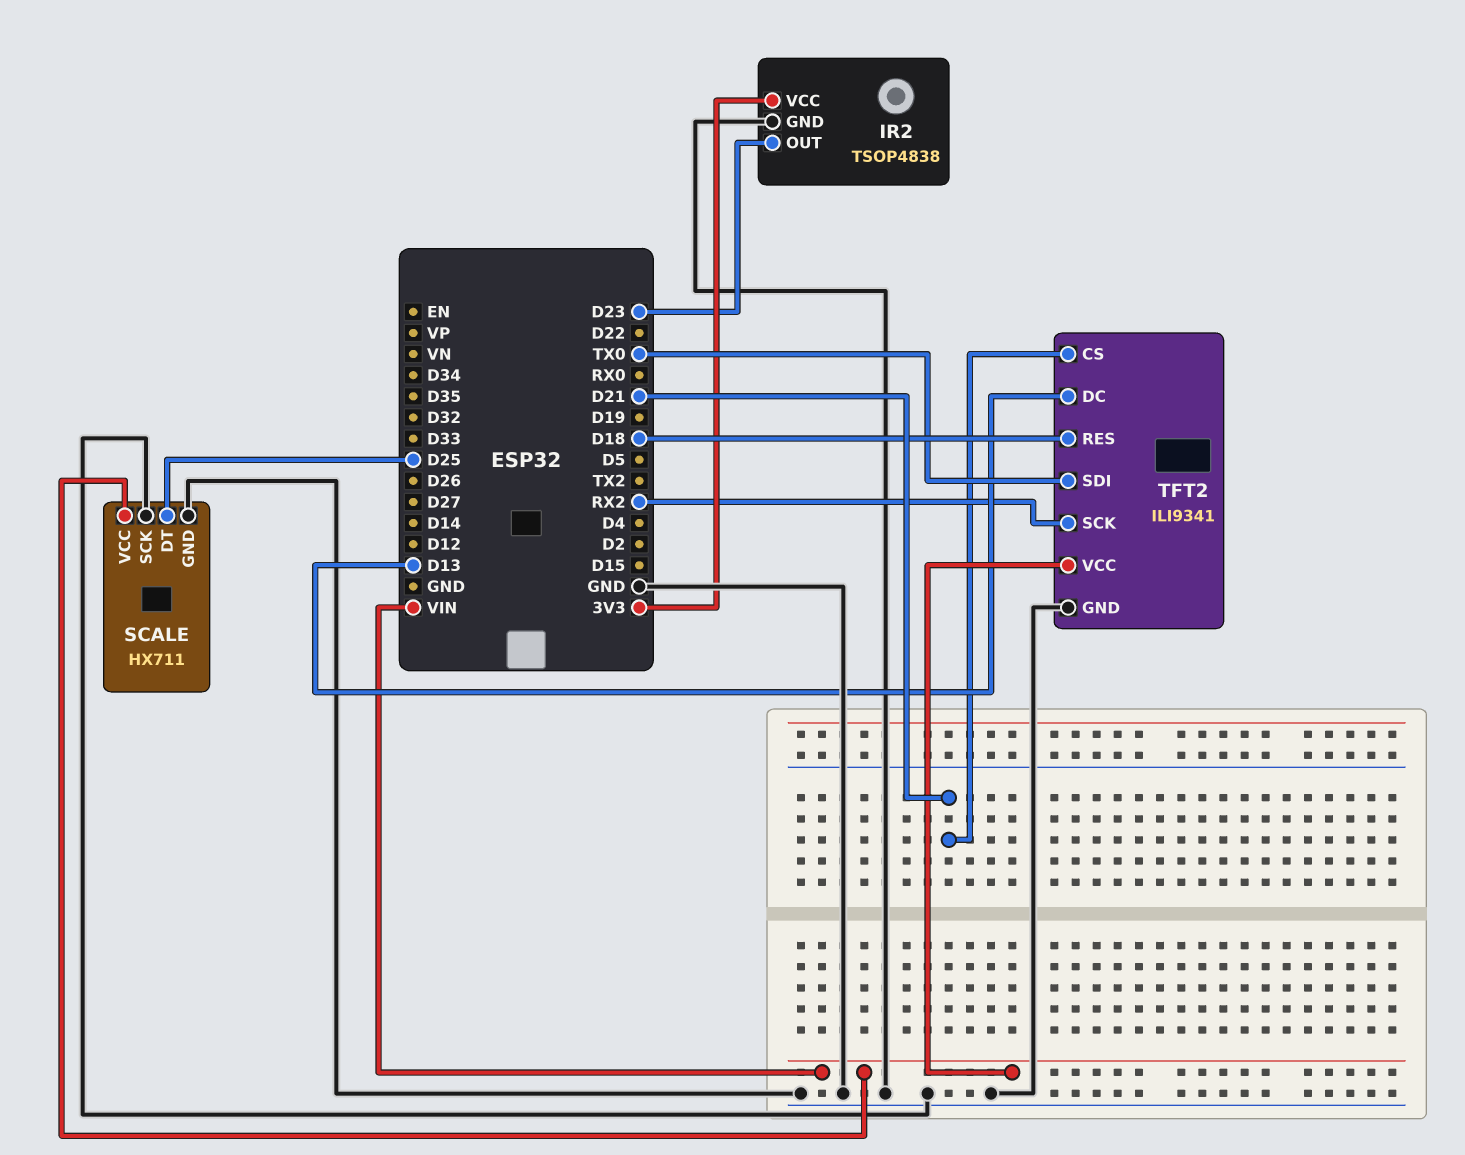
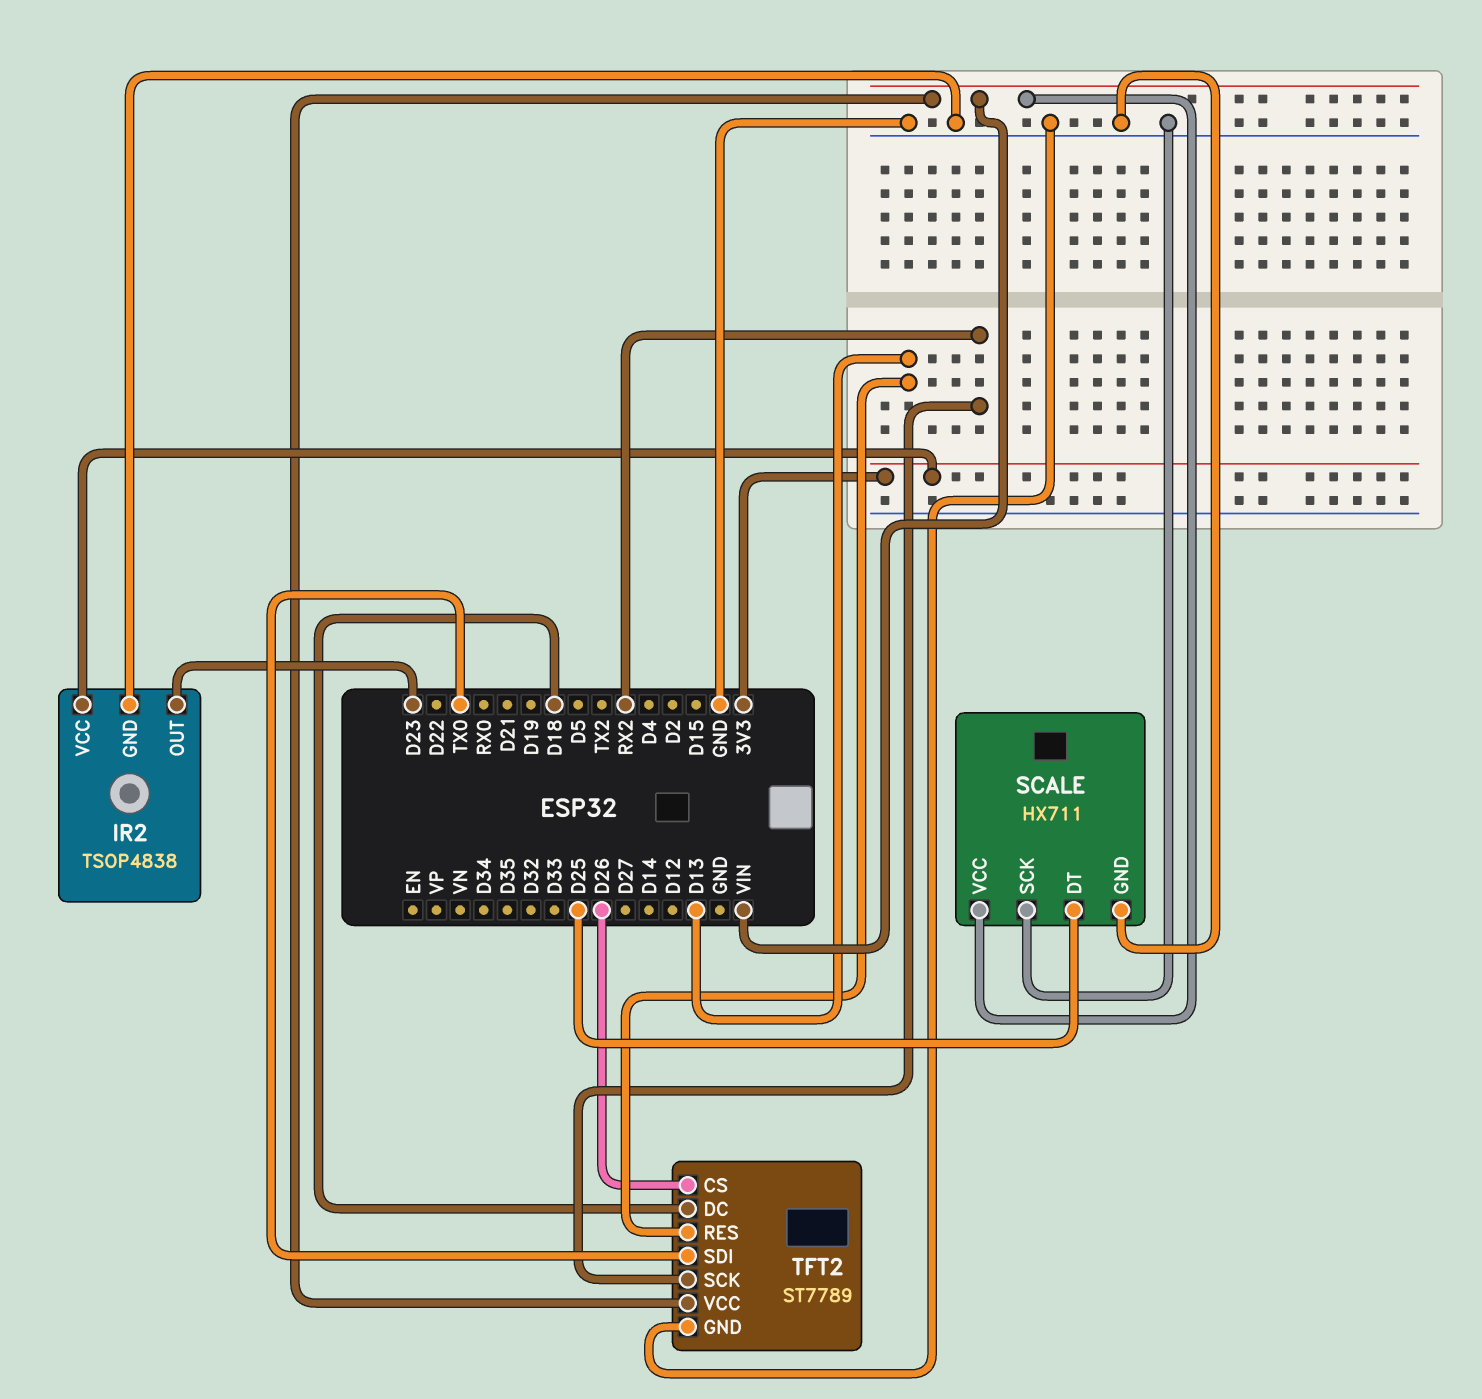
TFT2: ILI9341 -> ST7789
TFT2 pin CS: D21 -> D26
TFT2 pin DC: D13 -> D18
TFT2 pin RES: D18 -> D13

